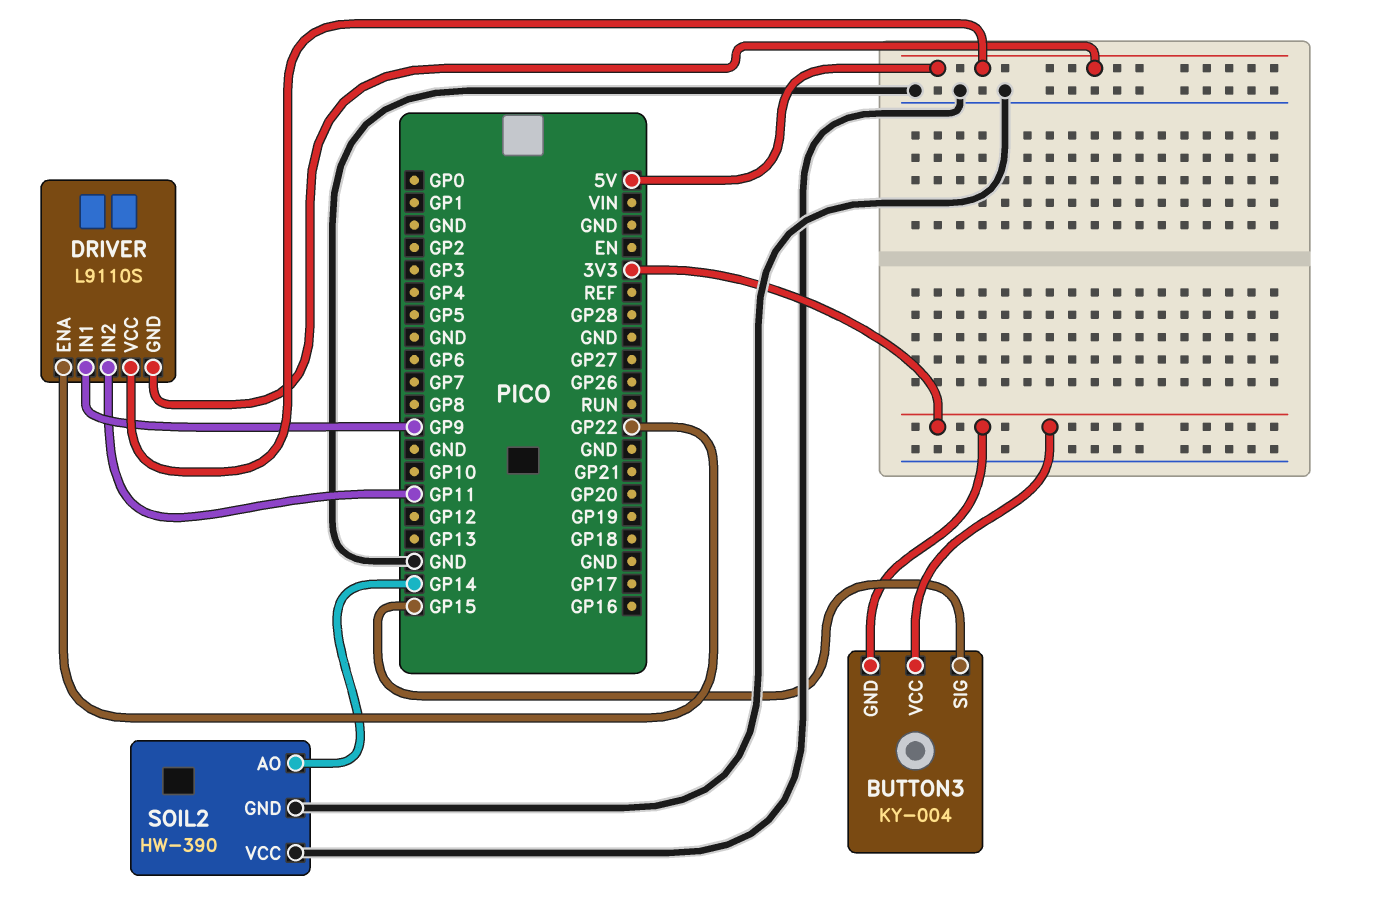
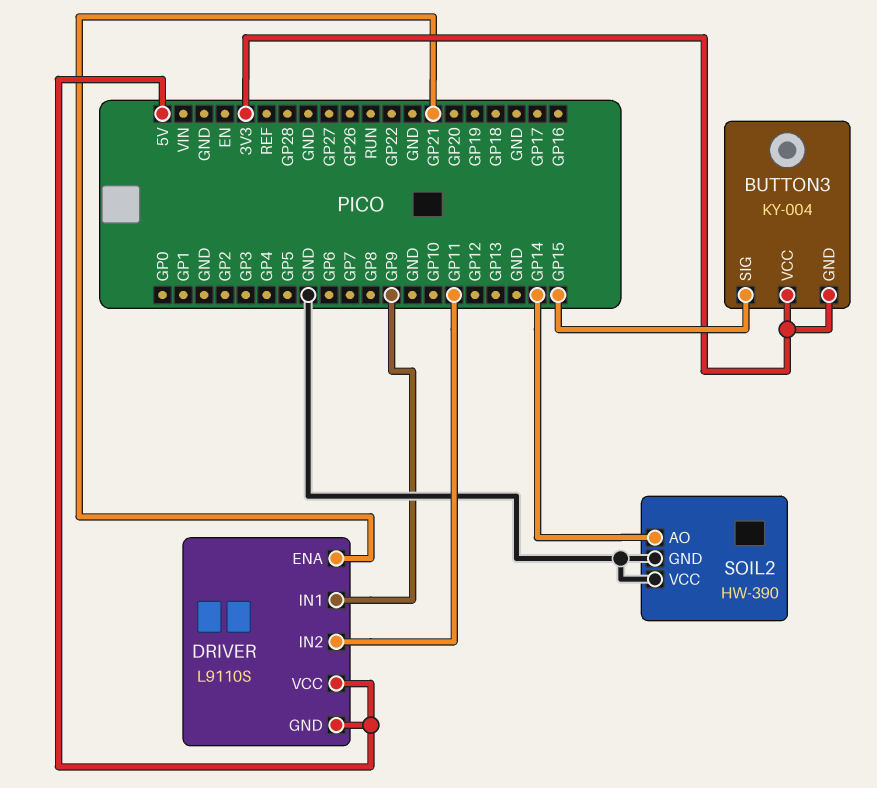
DRIVER pin ENA: GP22 -> GP21

